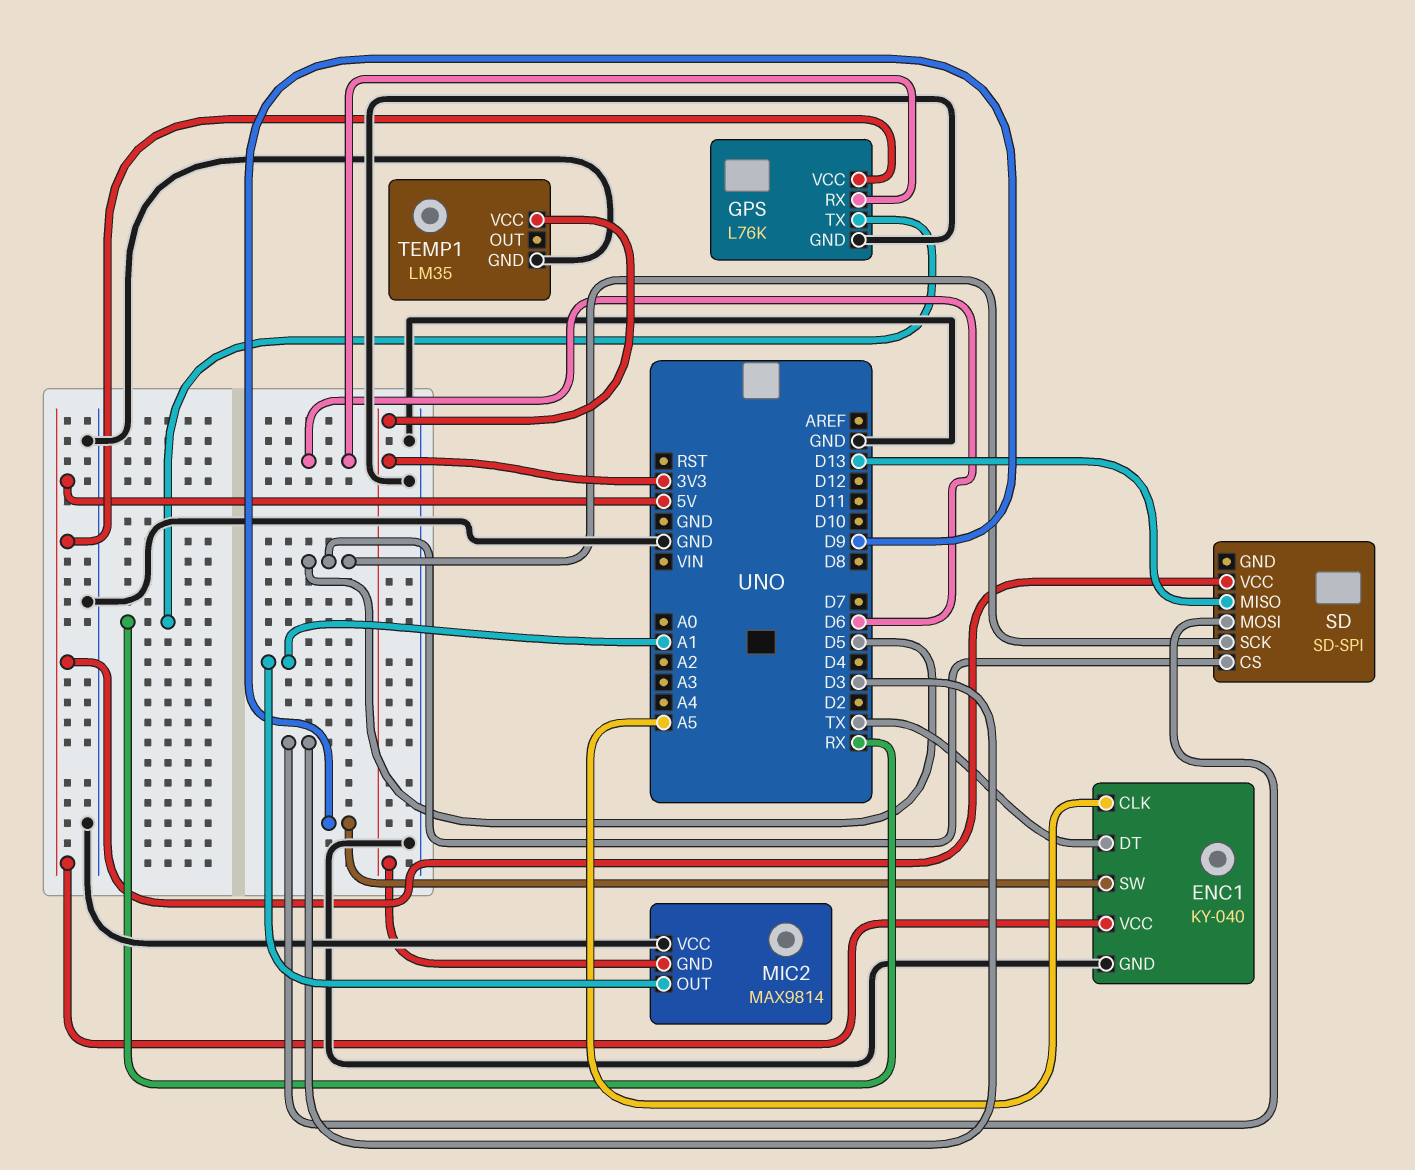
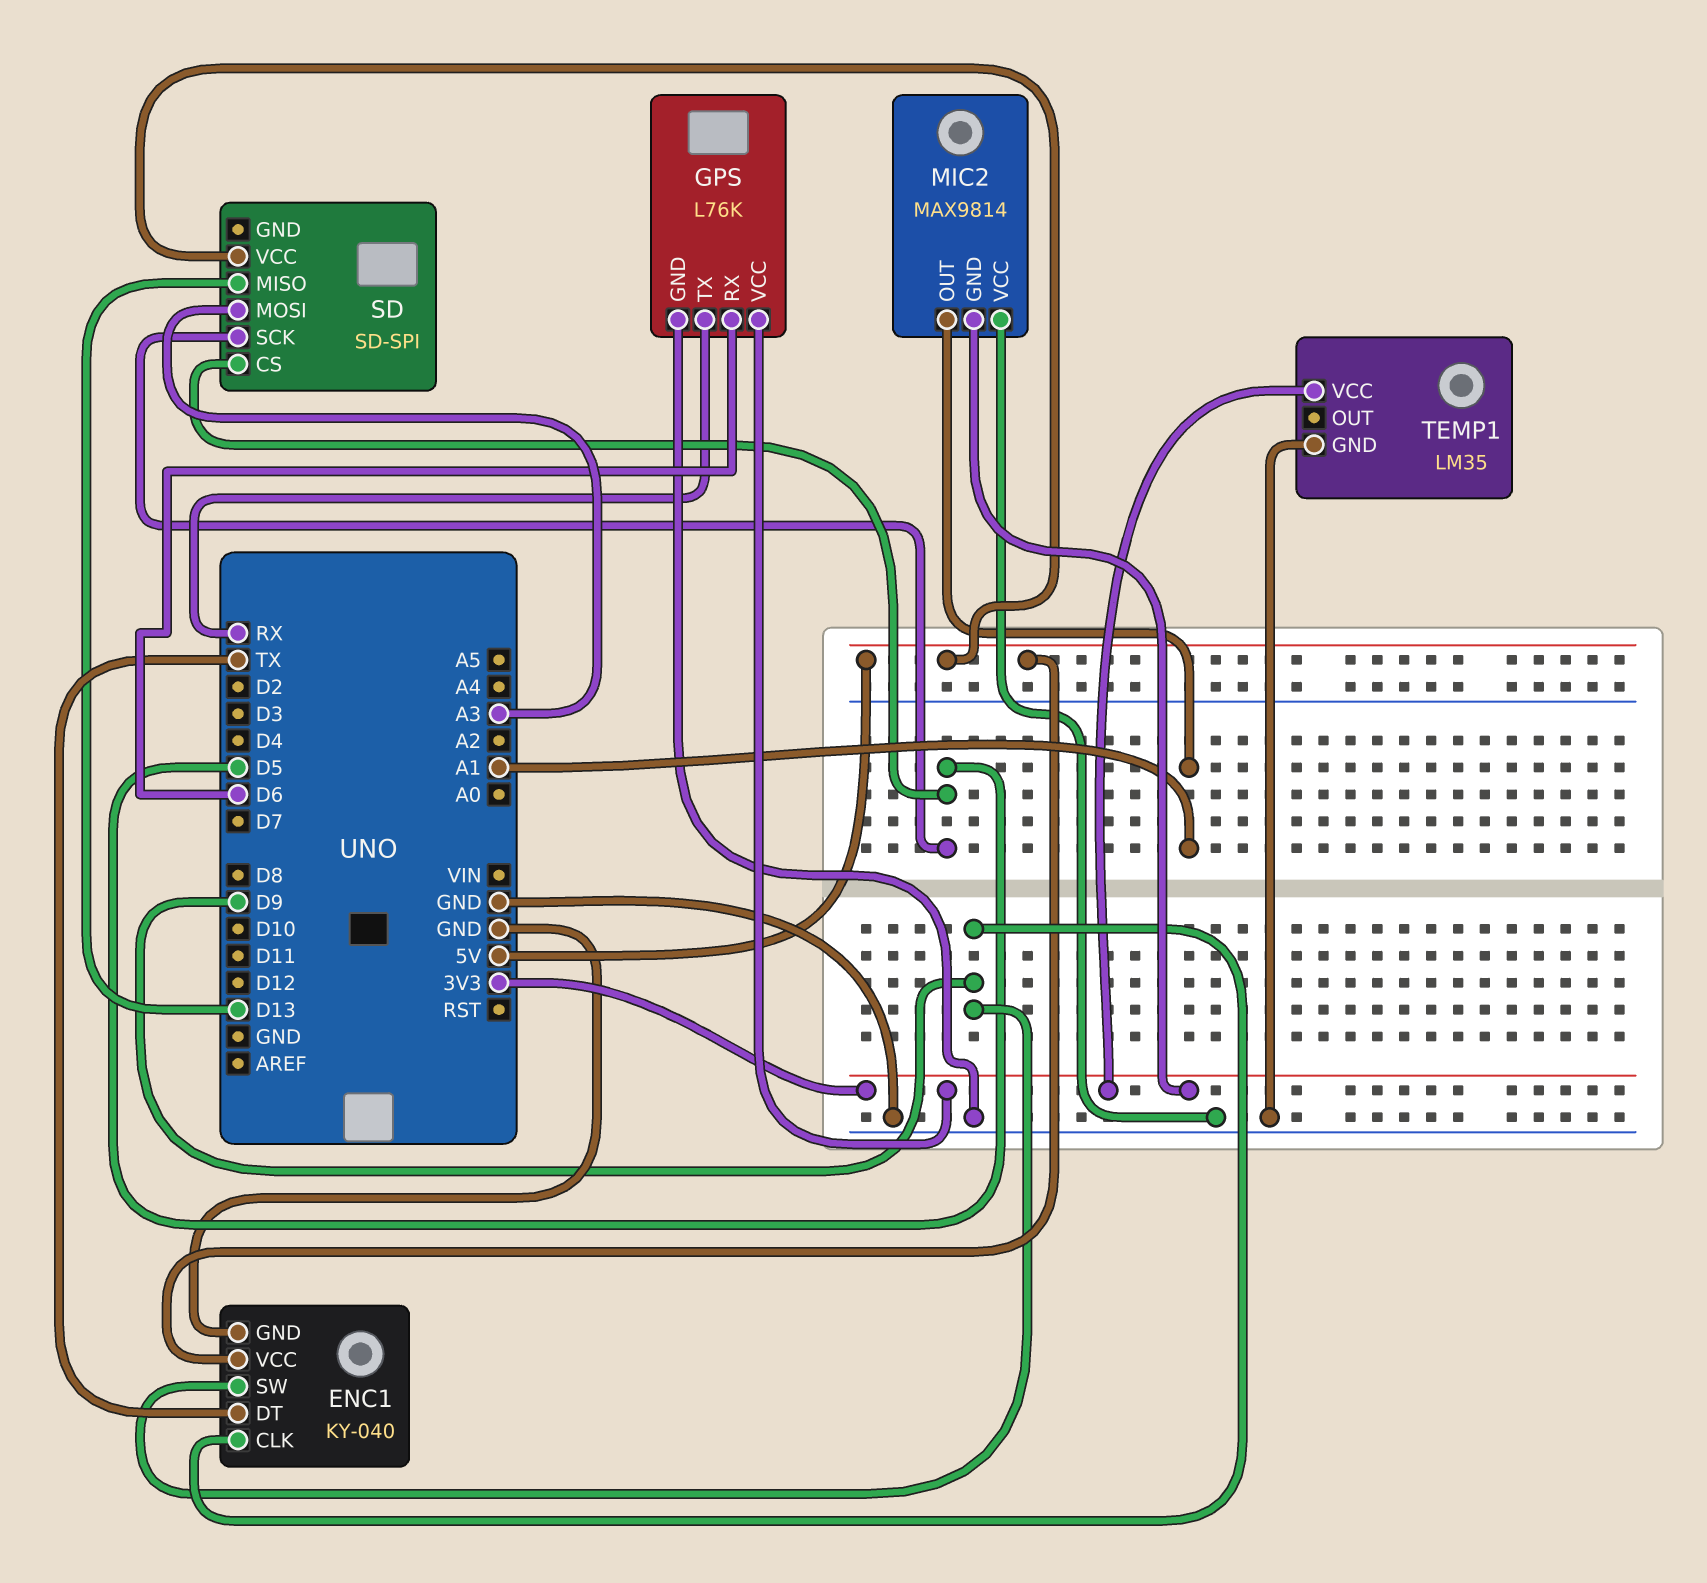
ENC1 pin CLK: A5 -> D9
GPS pin VCC: 5V -> 3V3
SD pin MOSI: D3 -> A3

